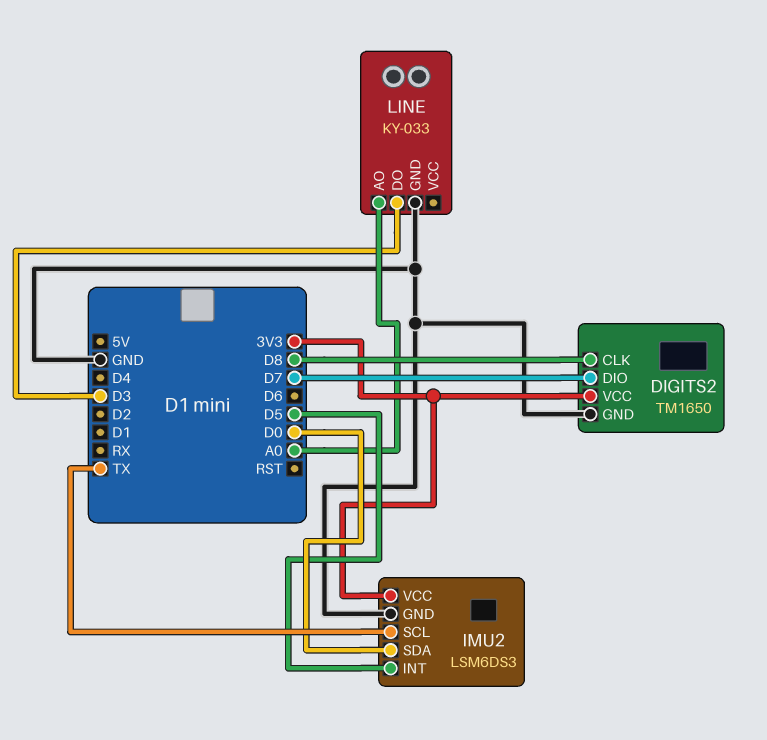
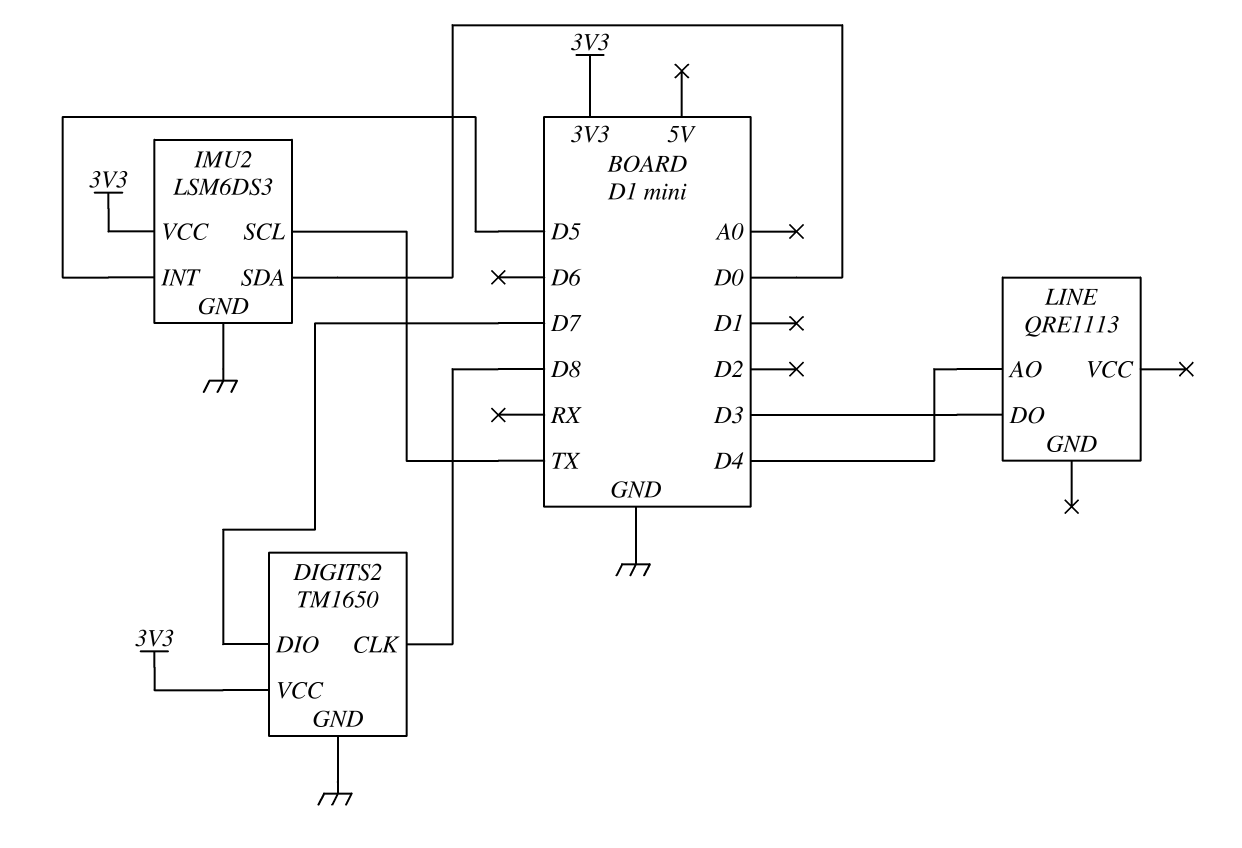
LINE: KY-033 -> QRE1113
LINE pin AO: A0 -> D4
LINE pin GND: GND -> none

